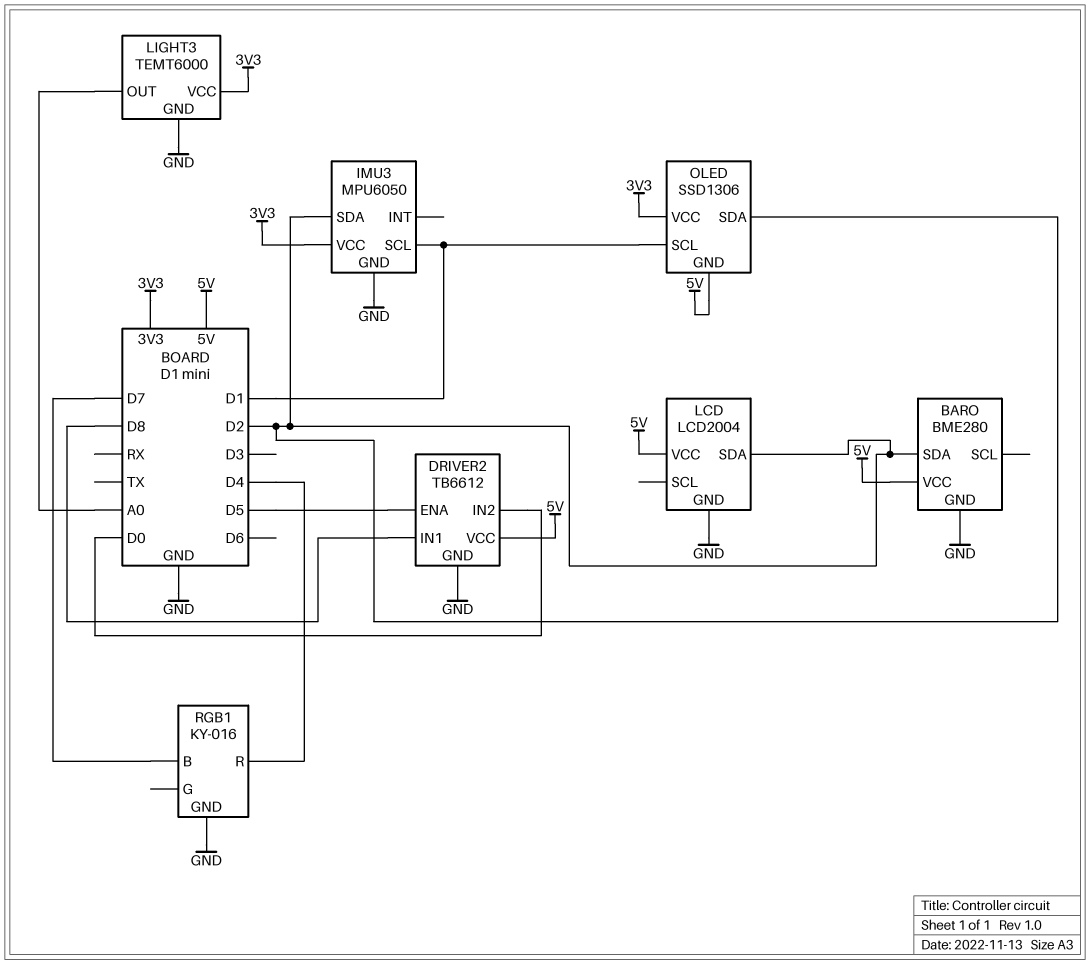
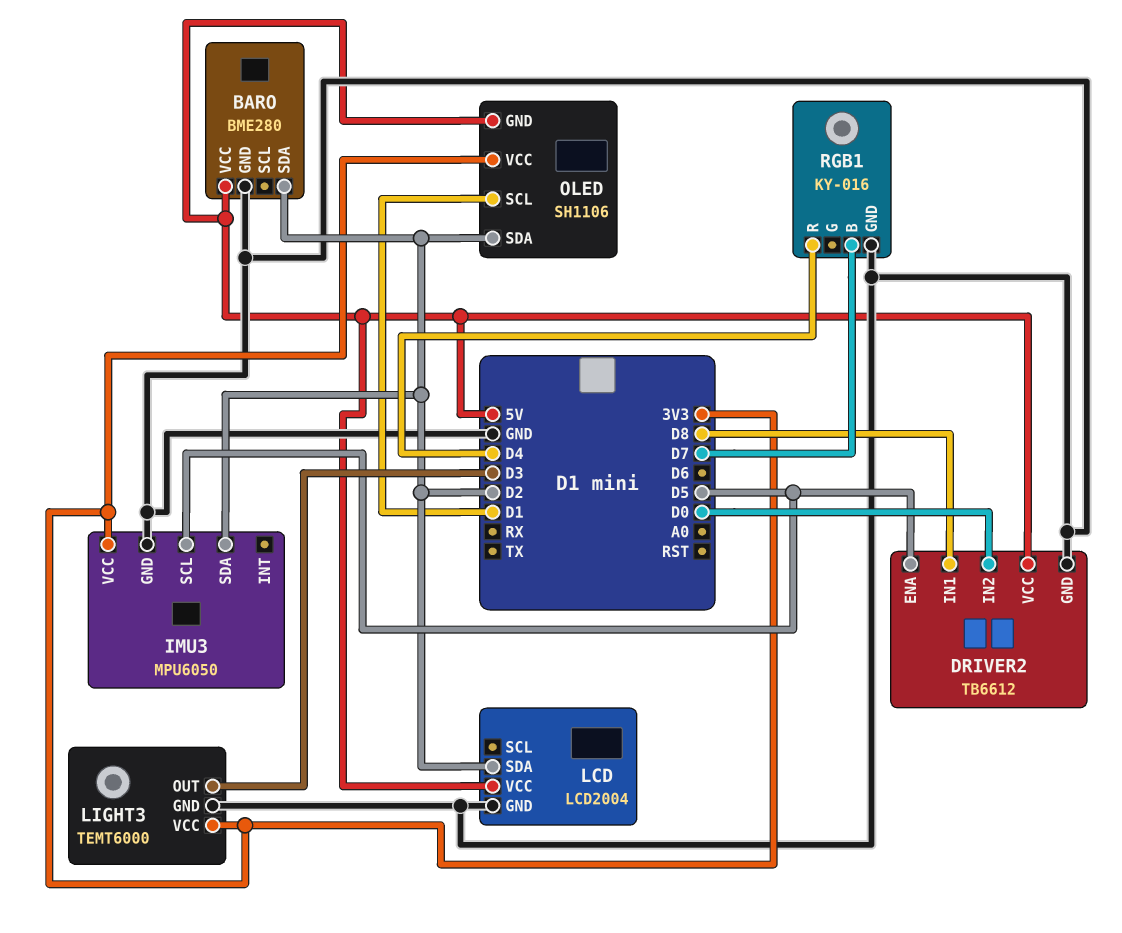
IMU3 pin SCL: D1 -> D5
LIGHT3 pin OUT: A0 -> D3
OLED: SSD1306 -> SH1106

